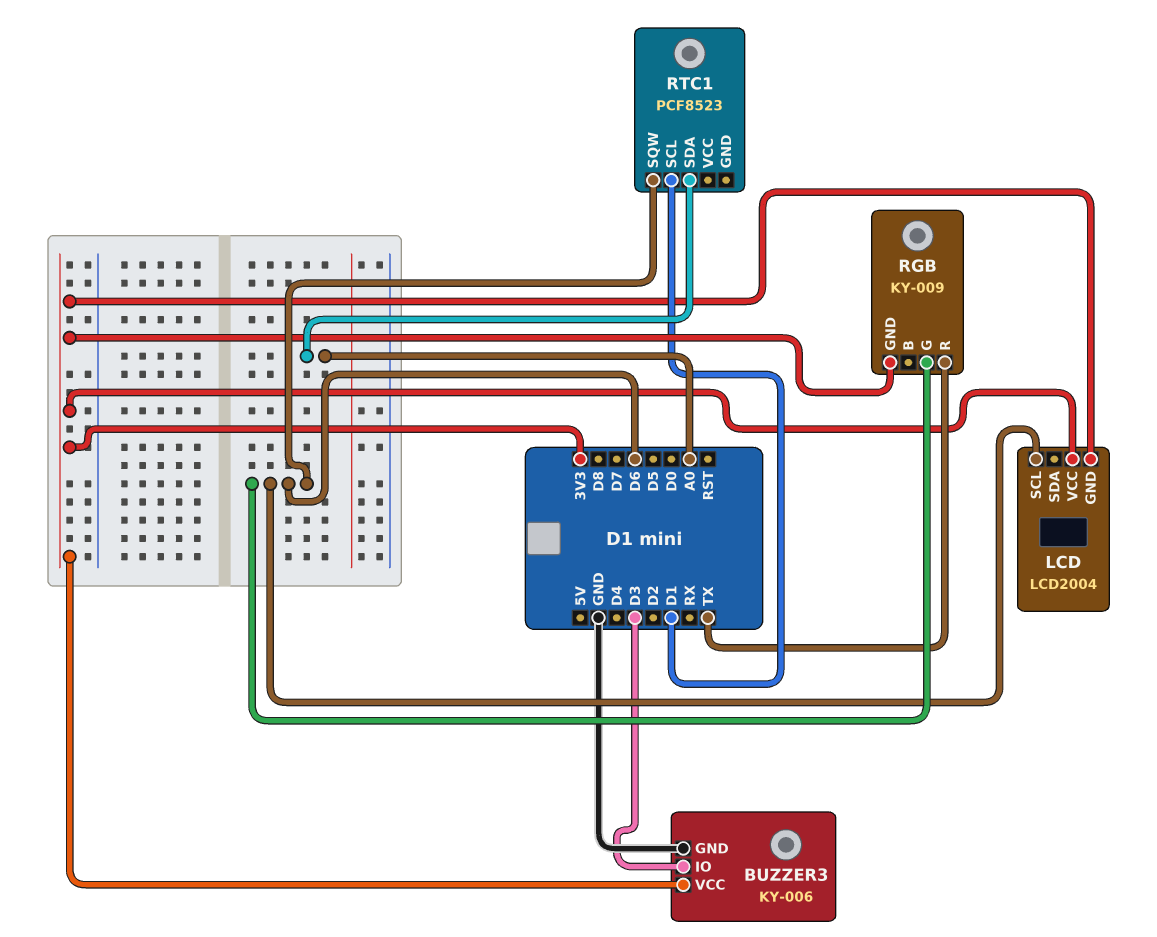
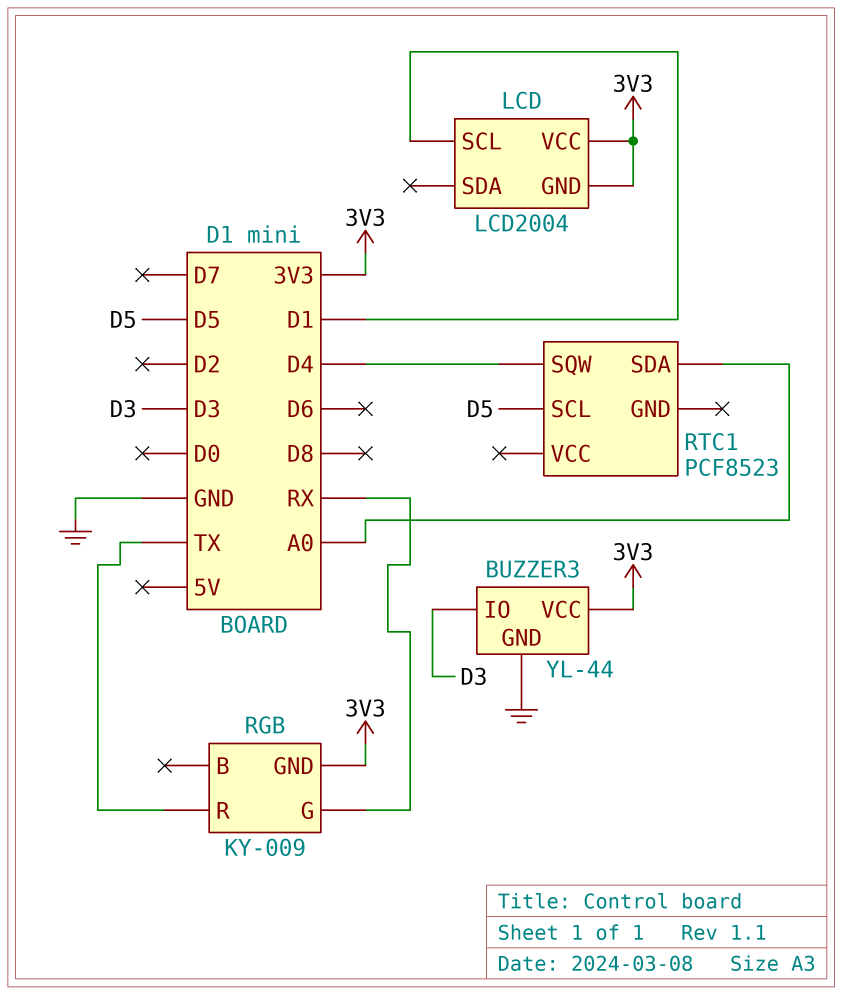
BUZZER3: KY-006 -> YL-44
LCD pin SCL: D6 -> D1
RGB pin G: D6 -> RX
RTC1 pin SCL: D1 -> D5
RTC1 pin SQW: D6 -> D4

